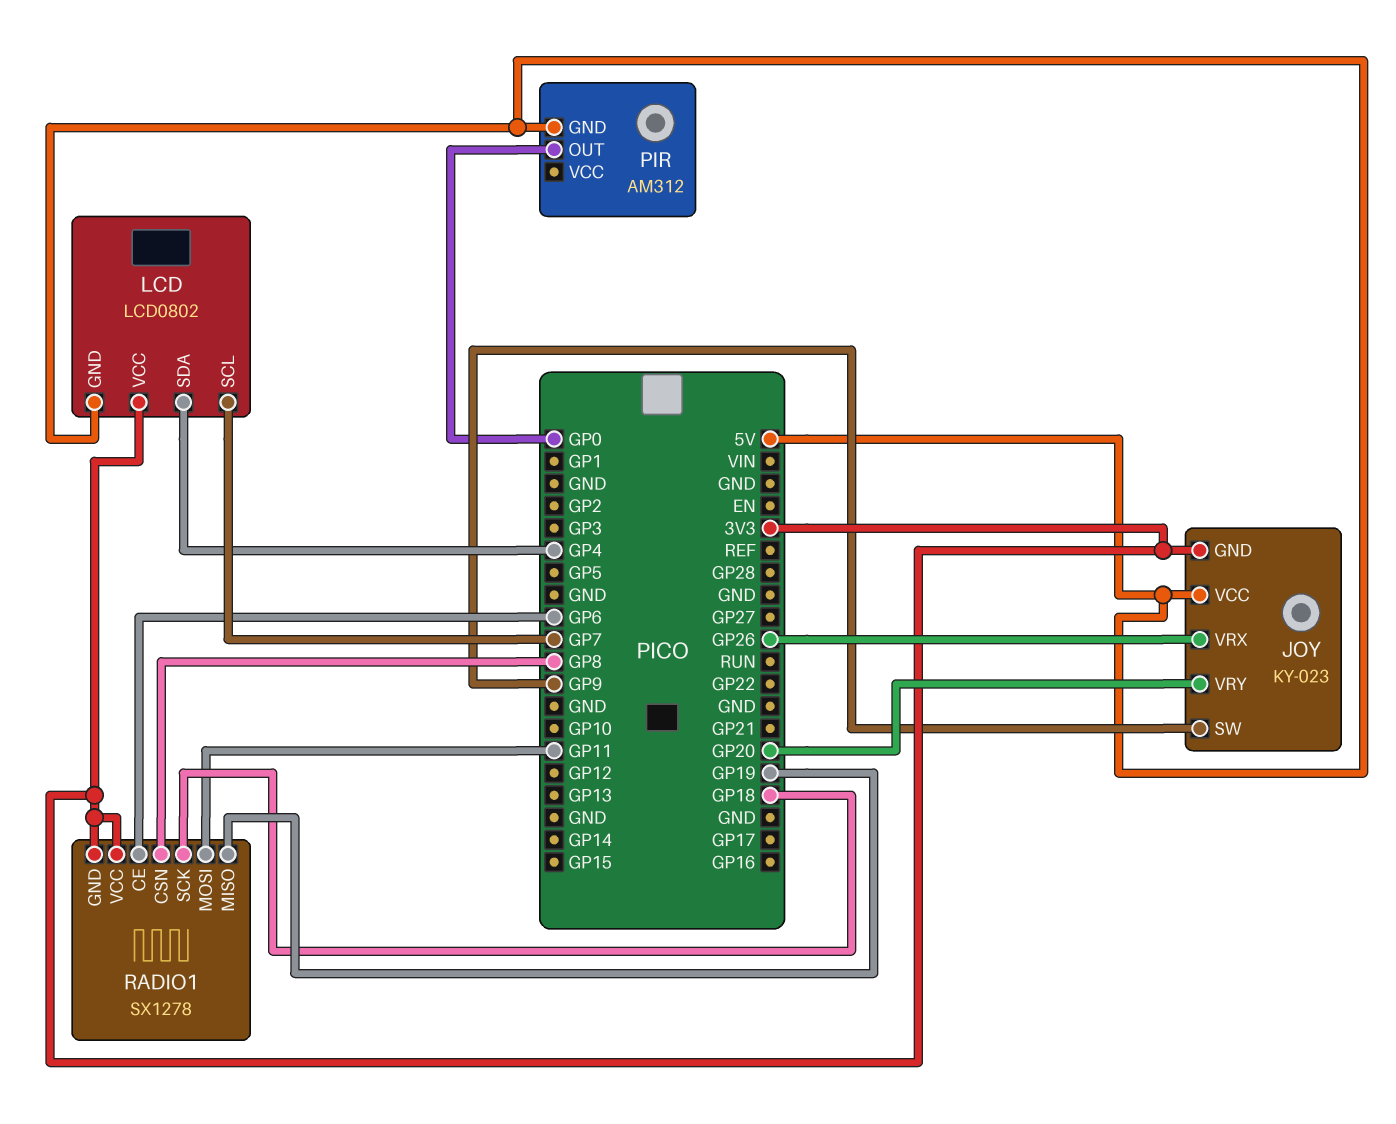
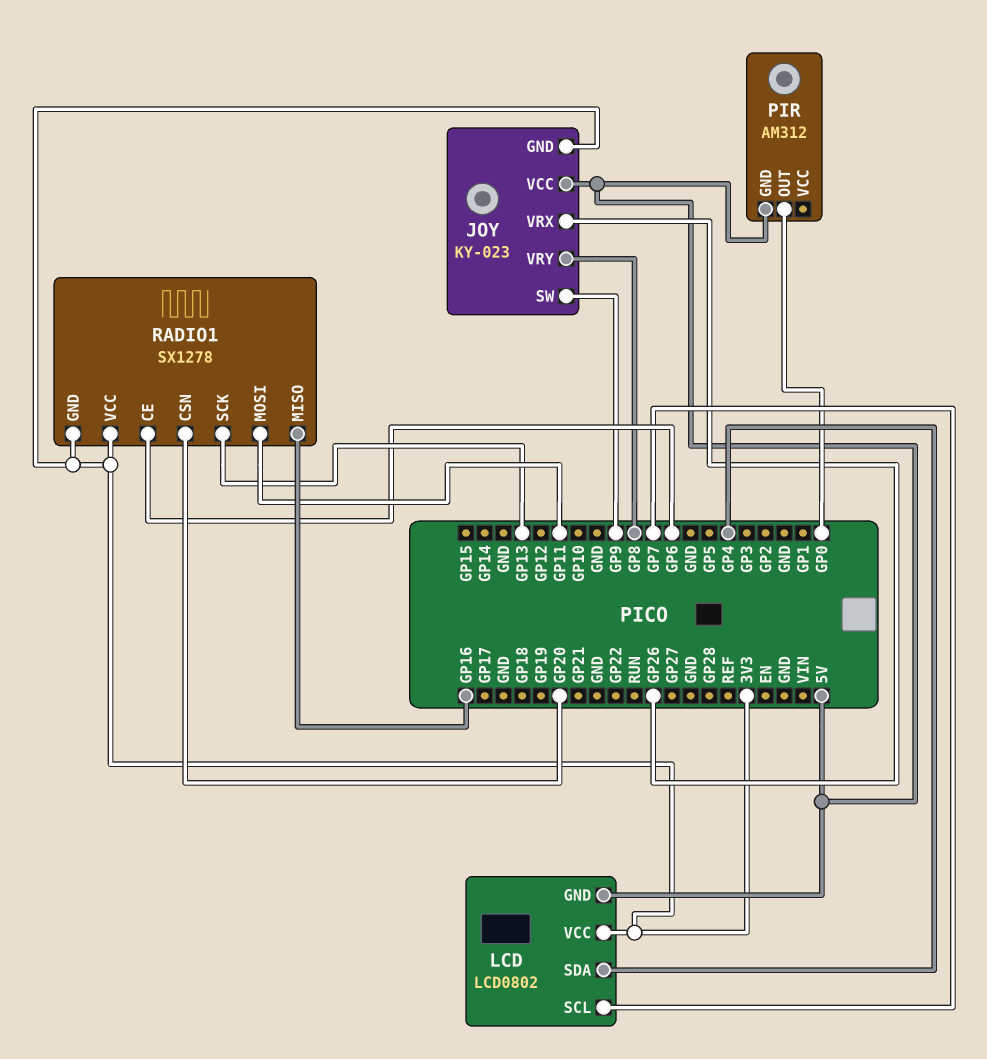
JOY pin VRY: GP20 -> GP8
RADIO1 pin CSN: GP8 -> GP20
RADIO1 pin MISO: GP19 -> GP16
RADIO1 pin SCK: GP18 -> GP13

